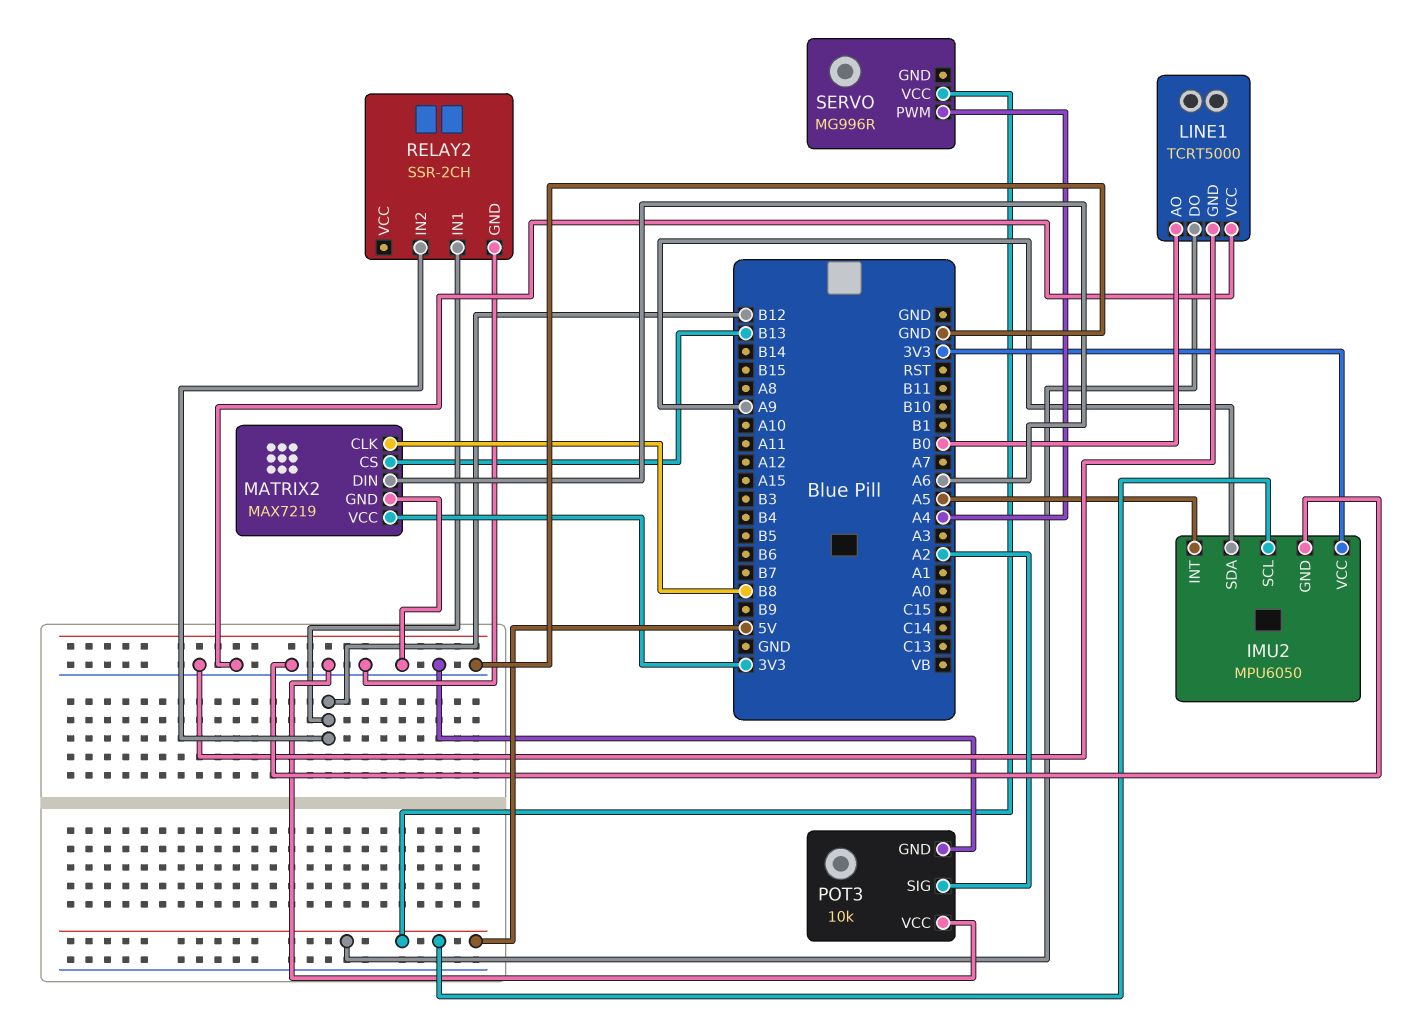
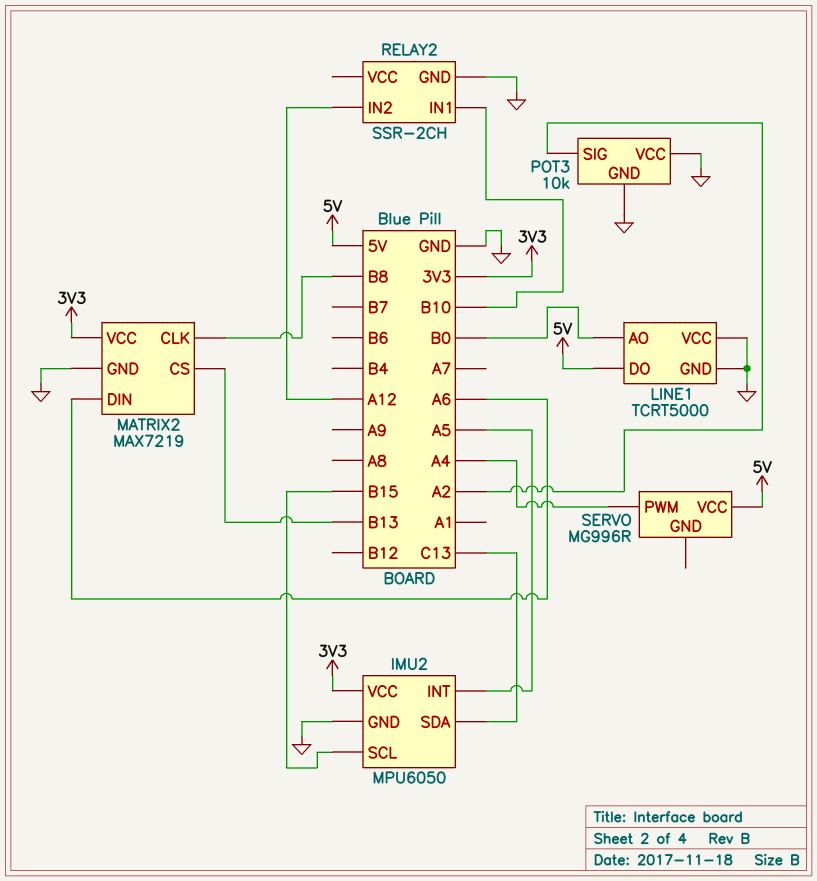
IMU2 pin SCL: 5V -> B15
IMU2 pin SDA: A9 -> C13
RELAY2 pin IN1: B12 -> B10
RELAY2 pin IN2: B12 -> A12

